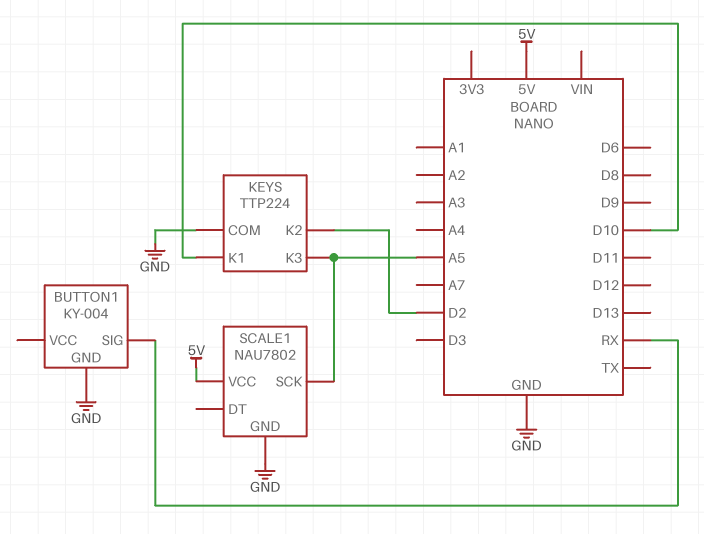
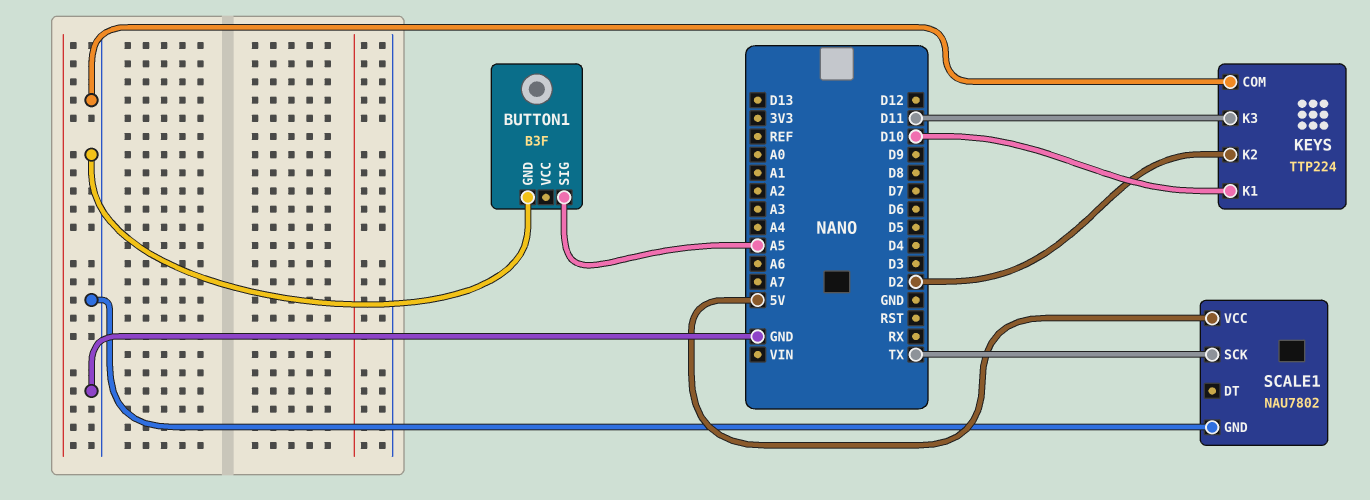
BUTTON1: KY-004 -> B3F
BUTTON1 pin SIG: RX -> A5
KEYS pin K3: A5 -> D11
SCALE1 pin SCK: A5 -> TX

